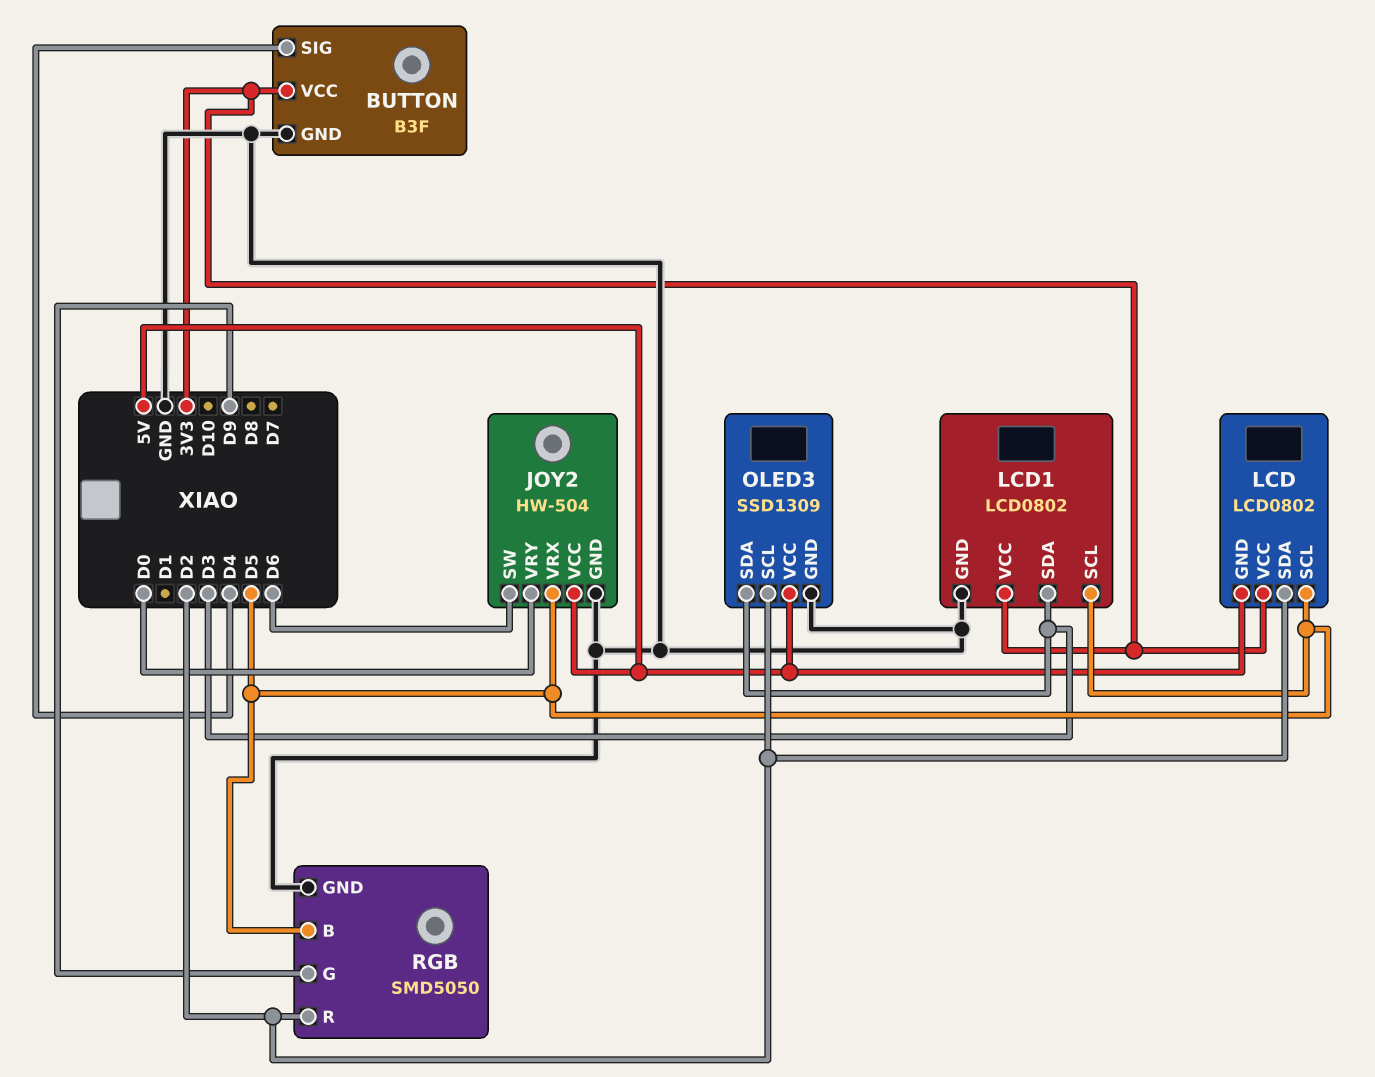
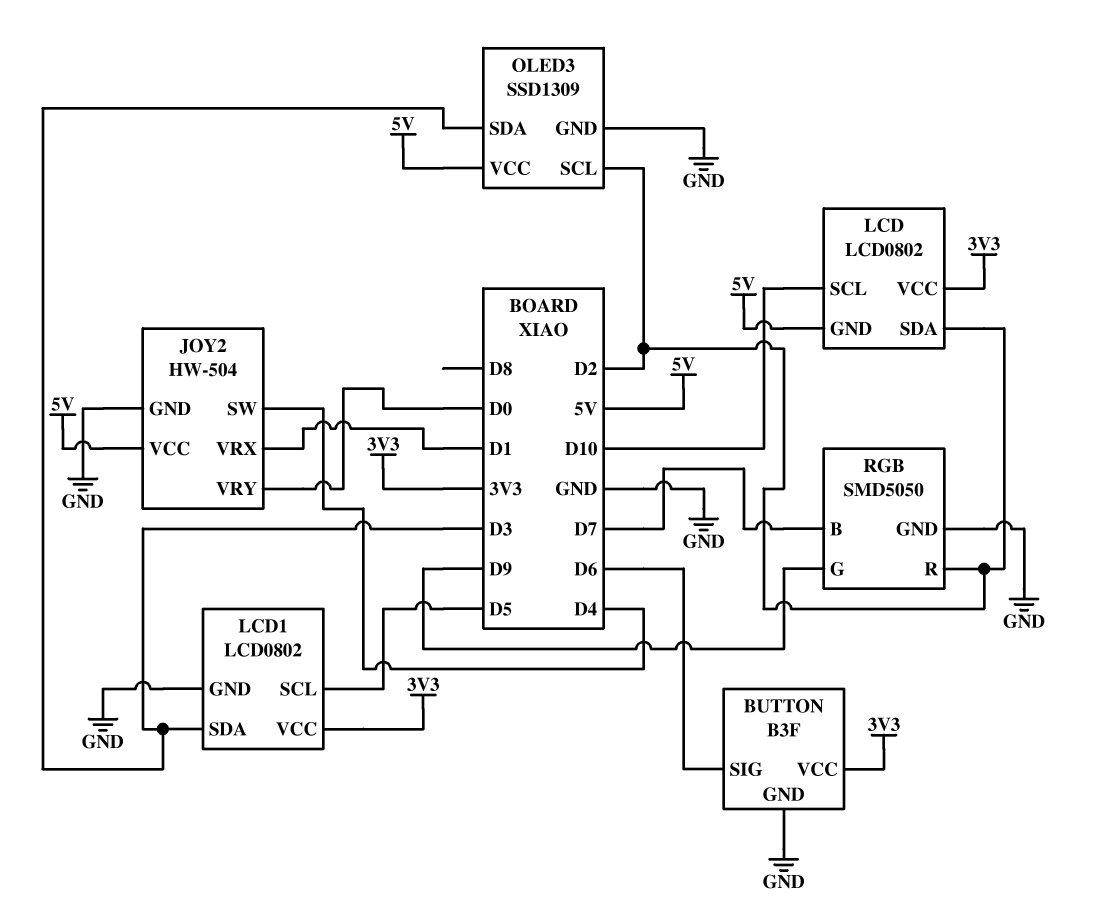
BUTTON pin SIG: D4 -> D6
JOY2 pin SW: D6 -> D4
JOY2 pin VRX: D5 -> D1
LCD pin SCL: D5 -> D10
RGB pin B: D5 -> D7

